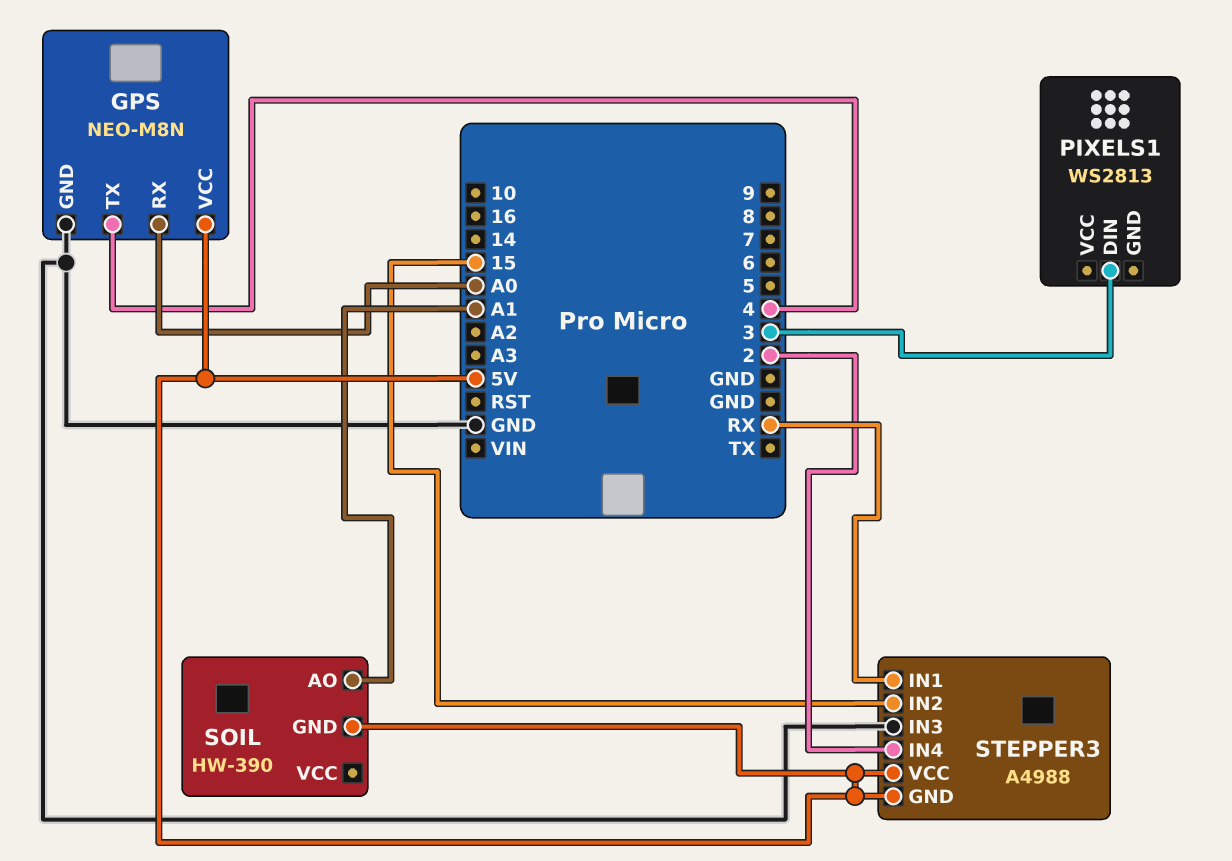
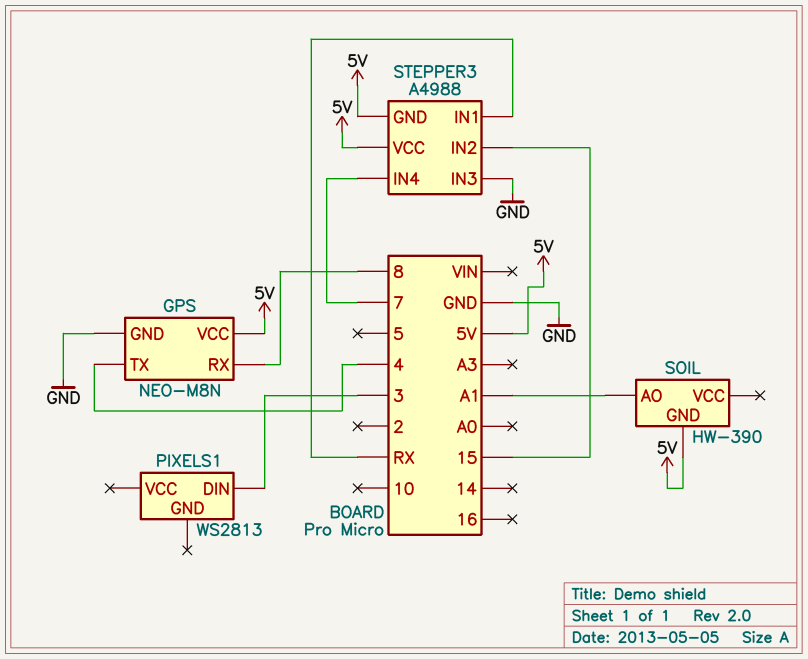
GPS pin RX: A0 -> 8
STEPPER3 pin IN4: 2 -> 7

